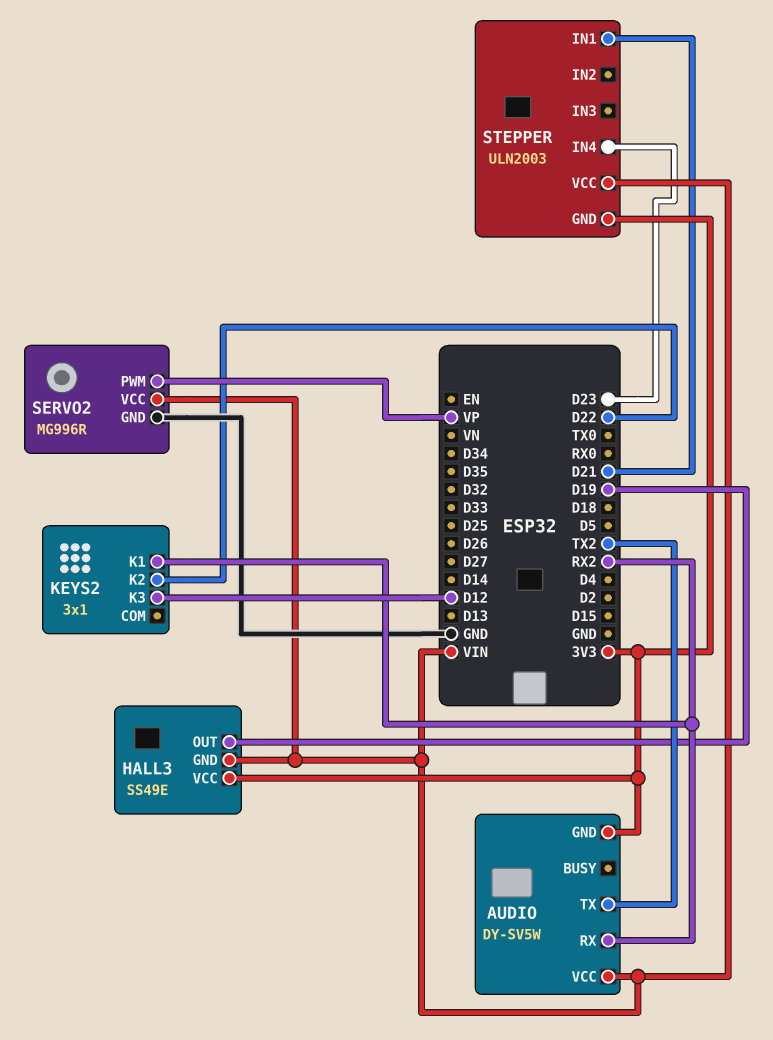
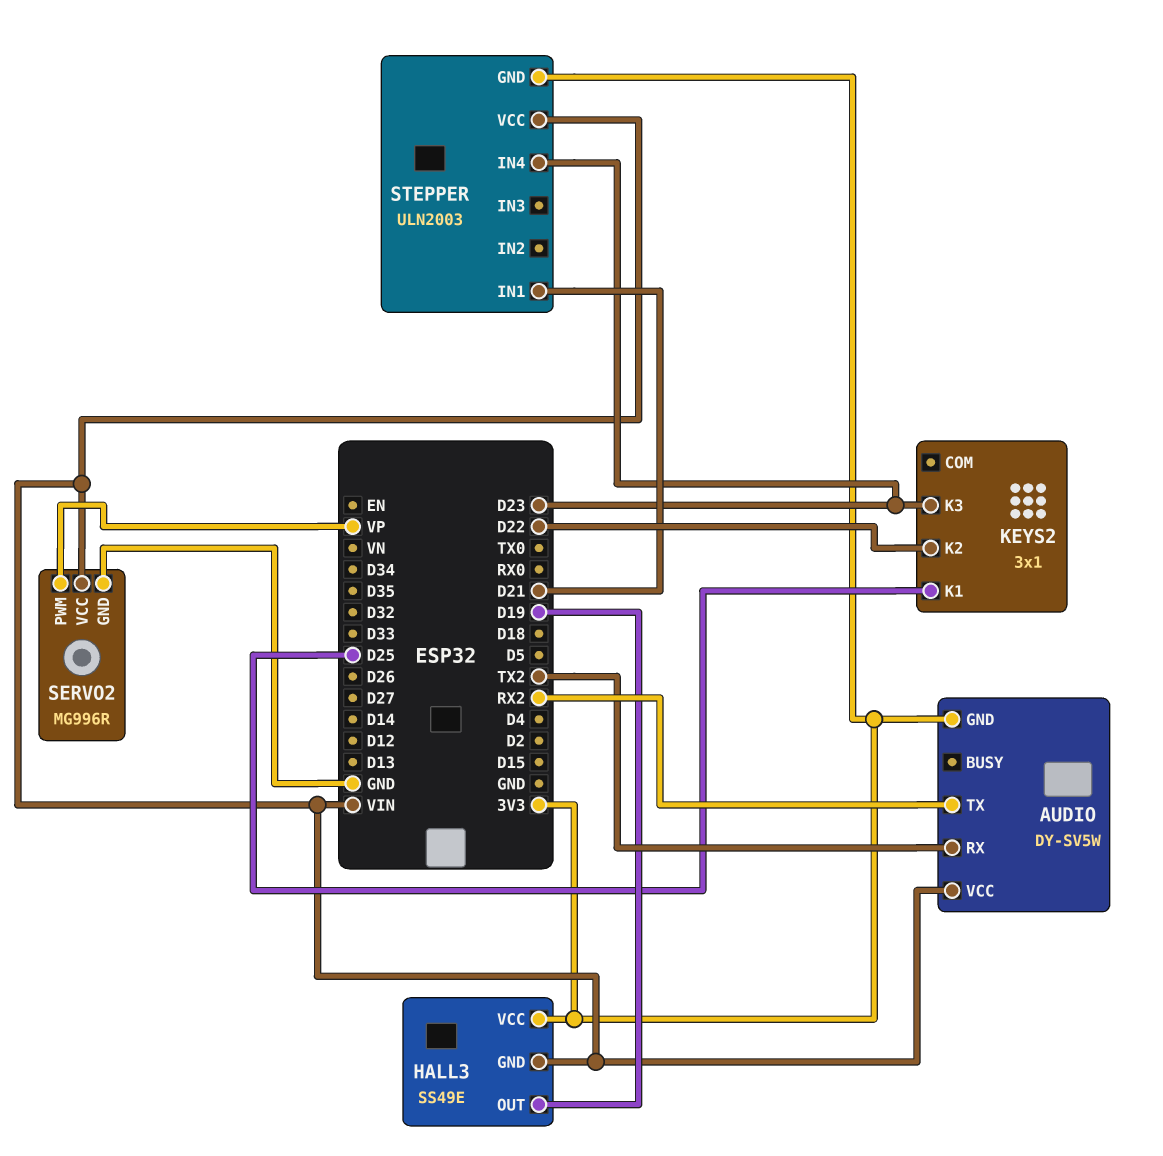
AUDIO pin RX: RX2 -> TX2
AUDIO pin TX: TX2 -> RX2
KEYS2 pin K1: RX2 -> D25
KEYS2 pin K3: D12 -> D23

